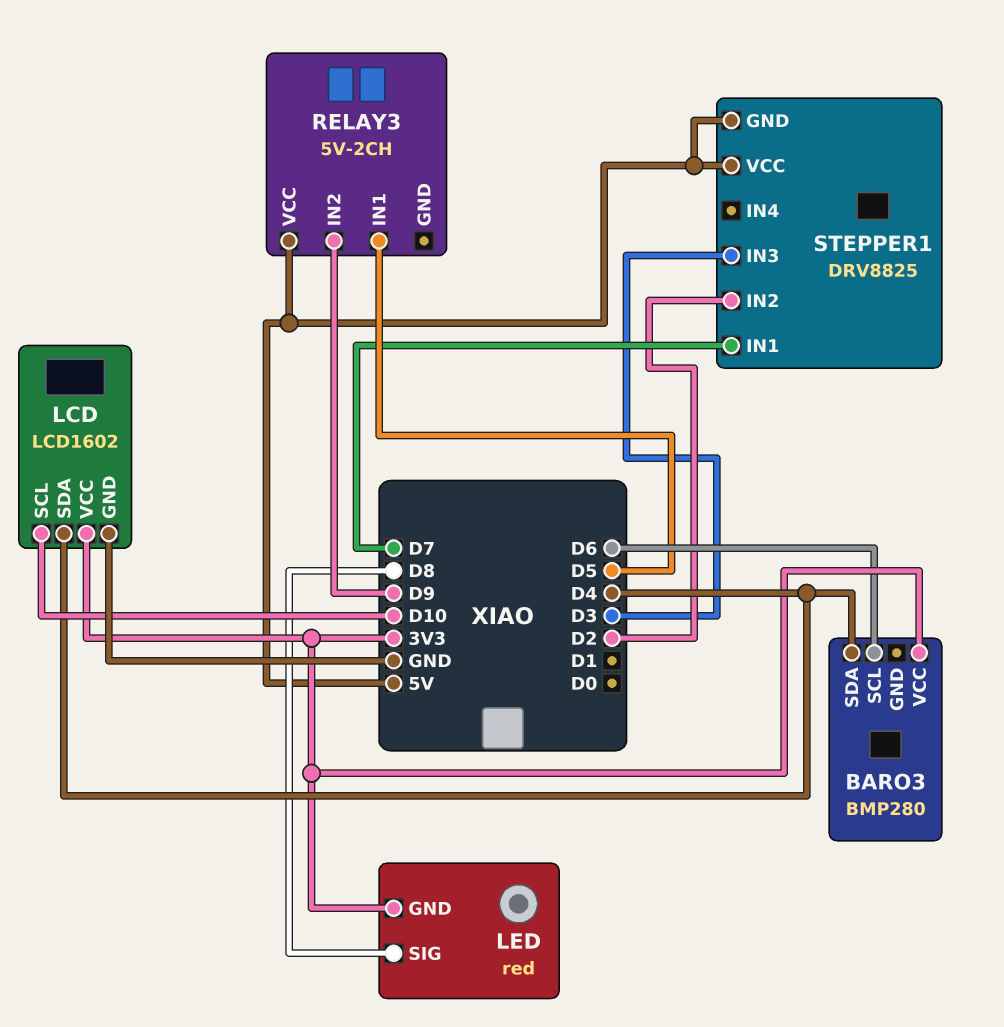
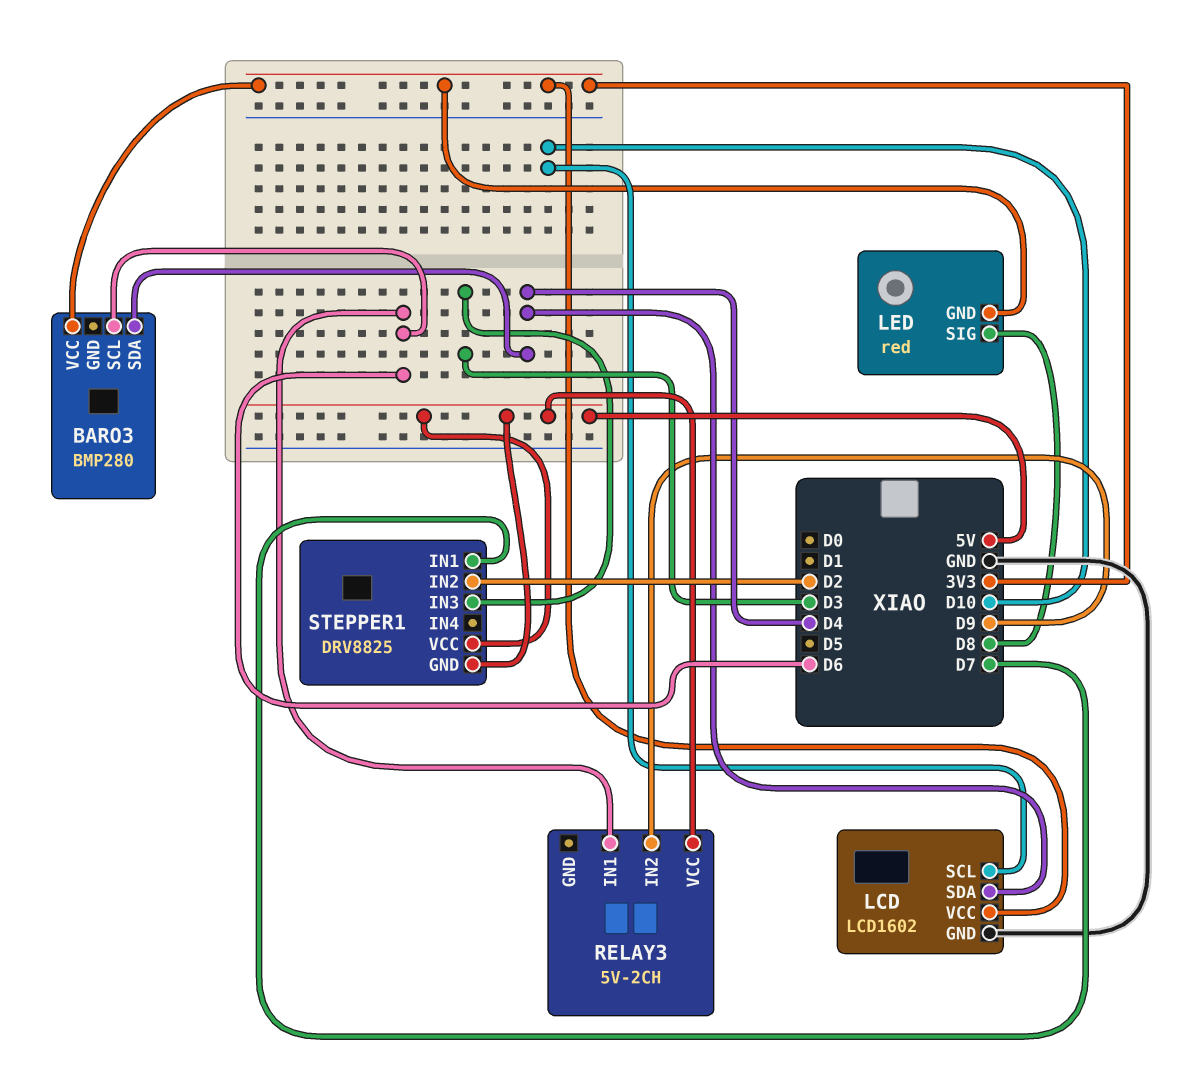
RELAY3 pin IN1: D5 -> D6

